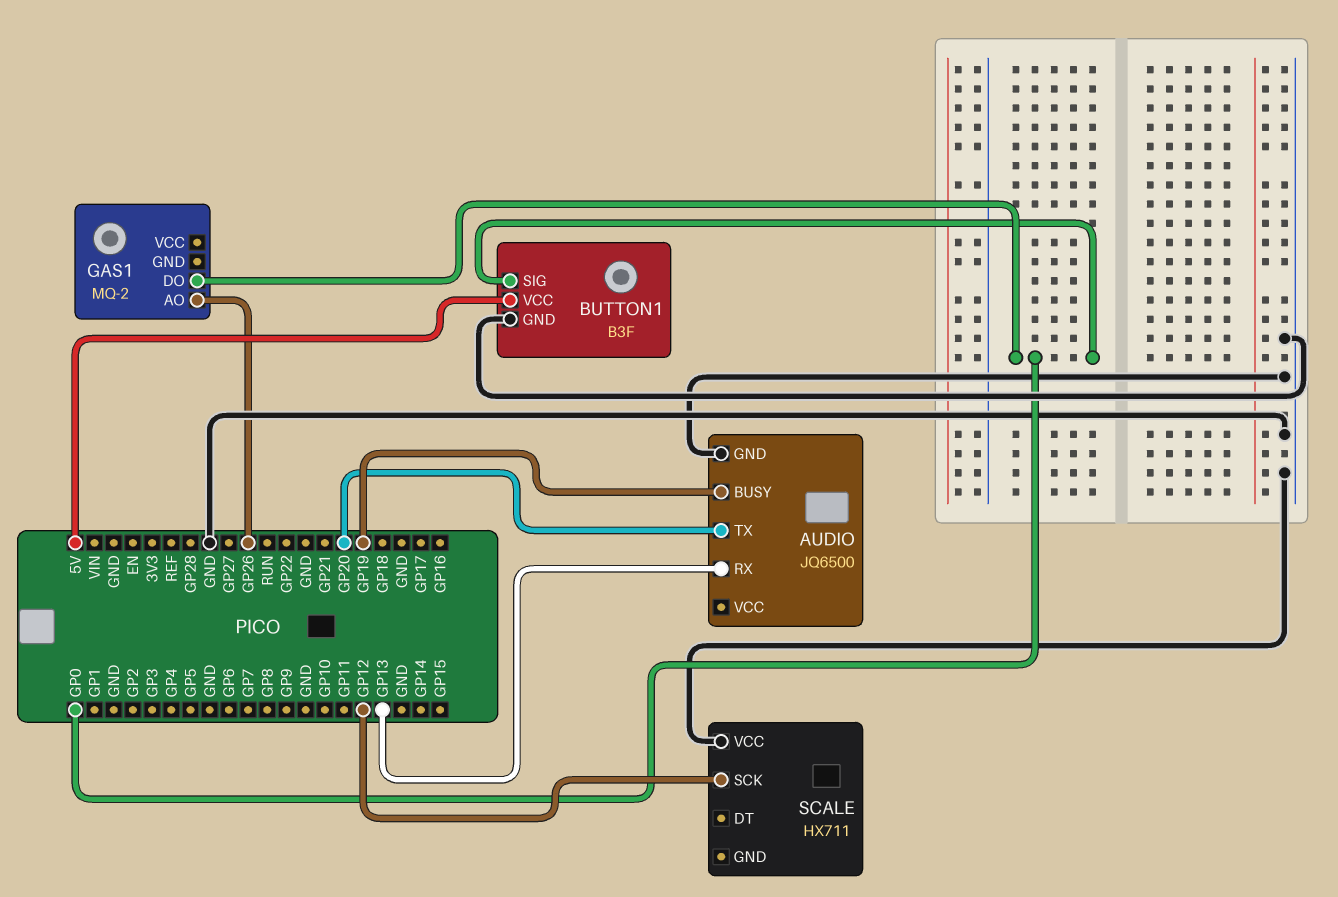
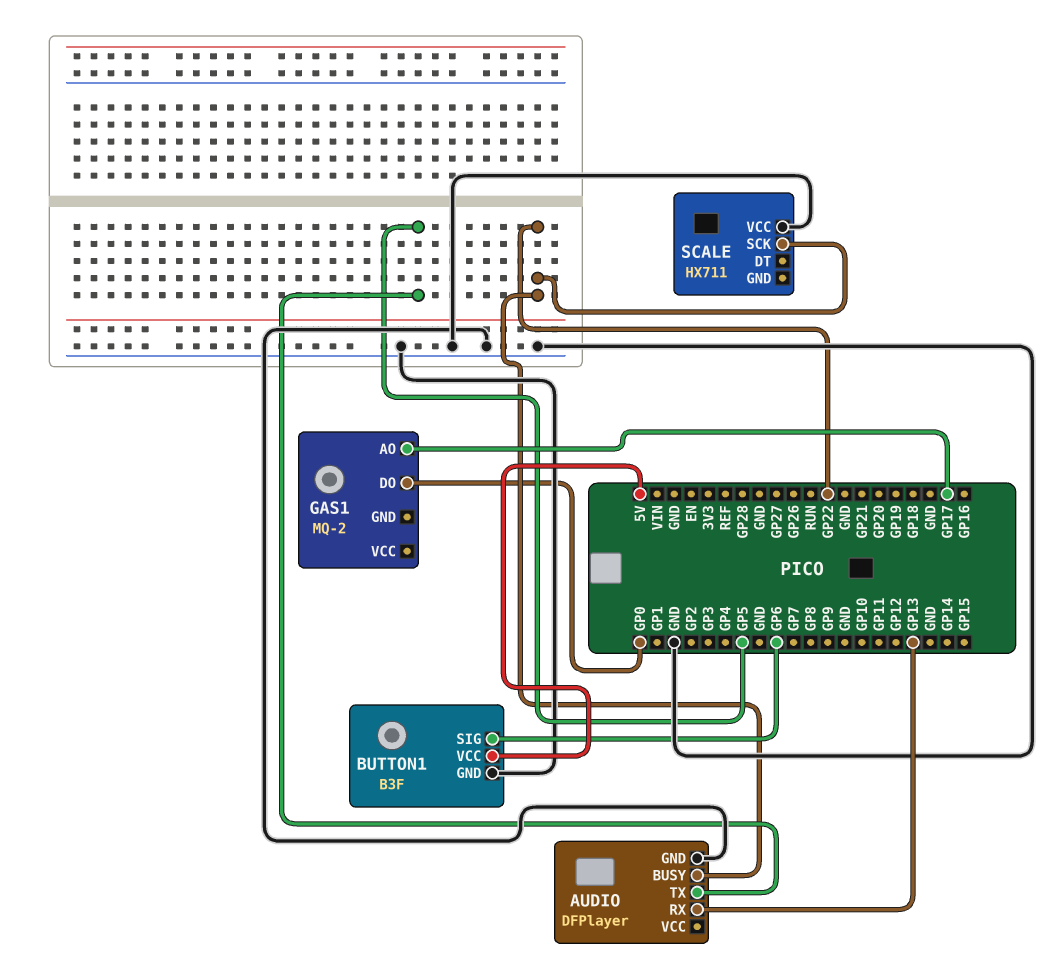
AUDIO: JQ6500 -> DFPlayer
AUDIO pin BUSY: GP19 -> GP22
AUDIO pin TX: GP20 -> GP5
BUTTON1 pin SIG: GP0 -> GP6
GAS1 pin AO: GP26 -> GP17
SCALE pin SCK: GP12 -> GP22

